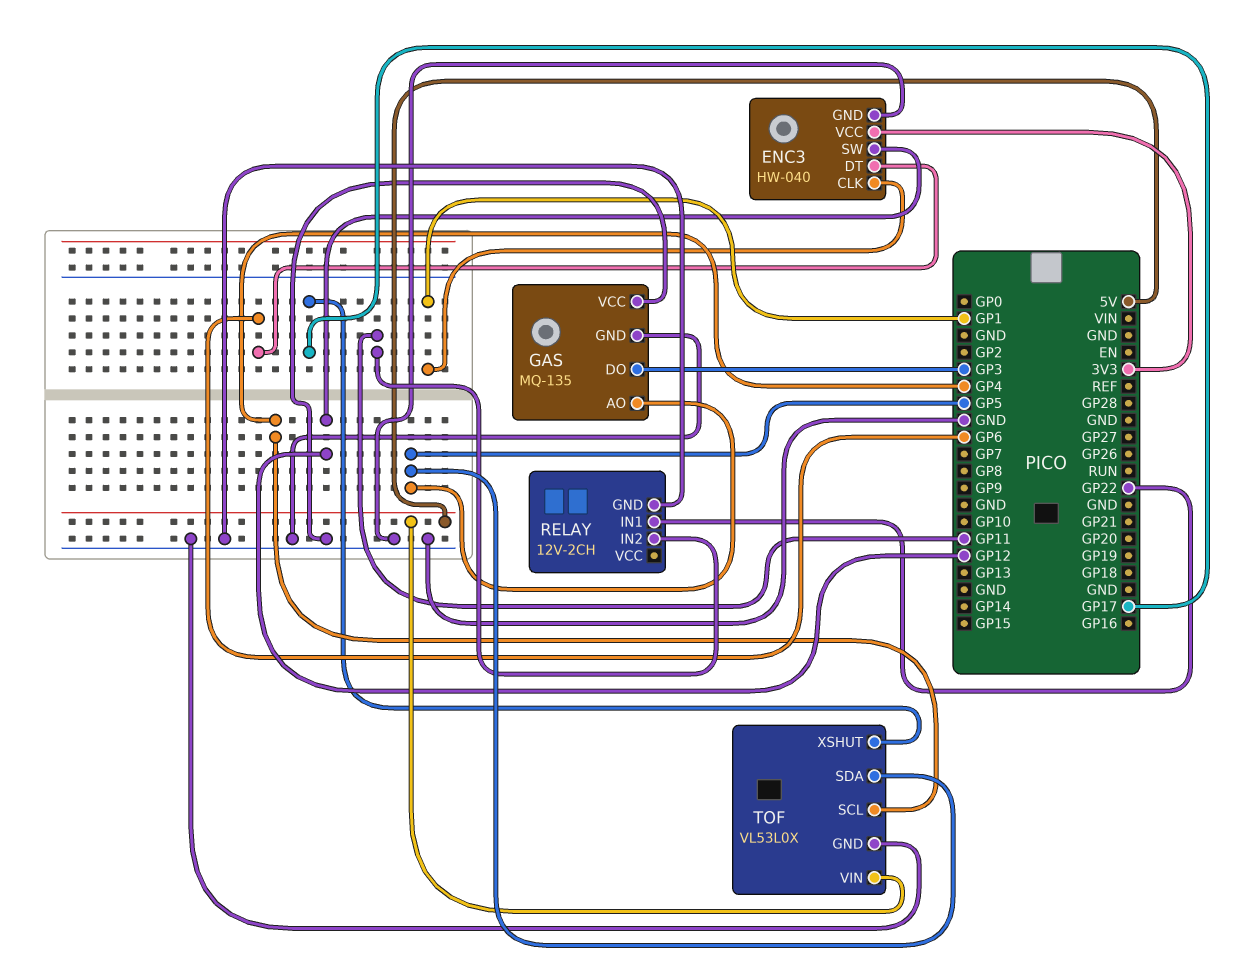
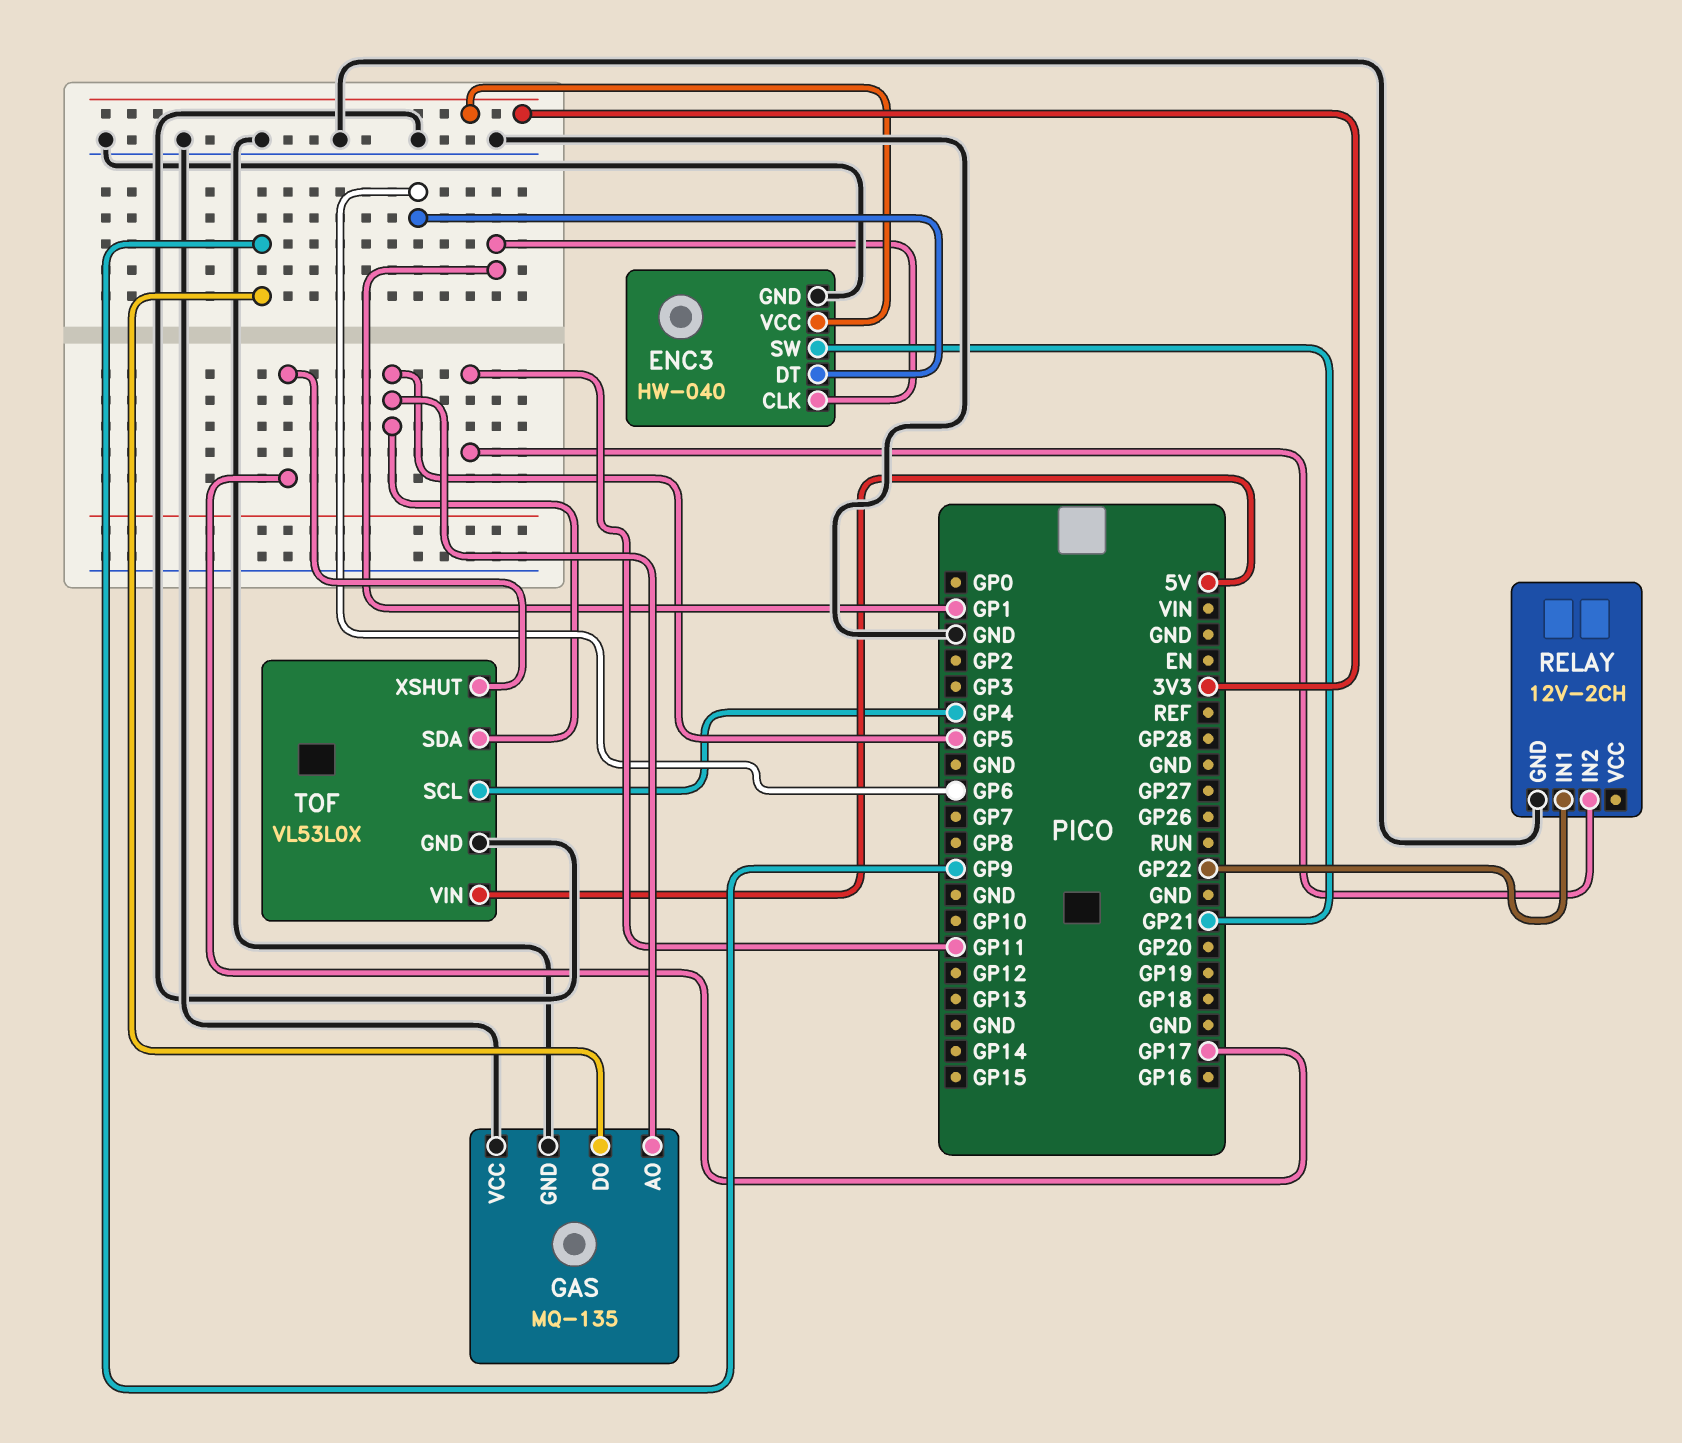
ENC3 pin SW: GP12 -> GP21
GAS pin DO: GP3 -> GP9

